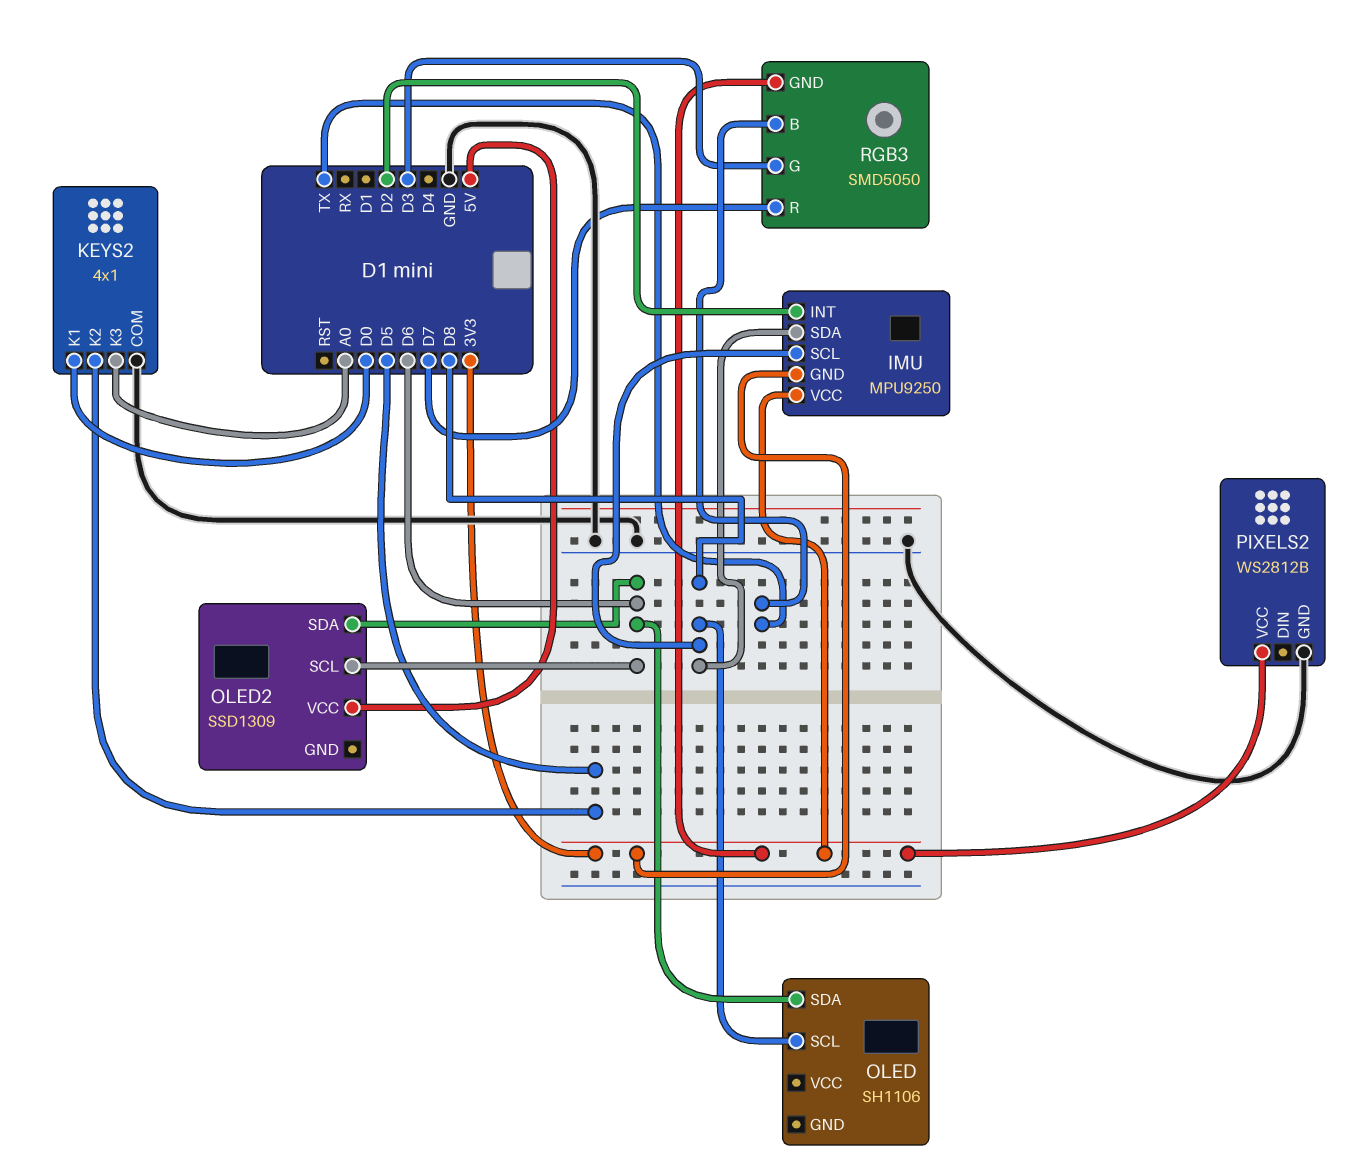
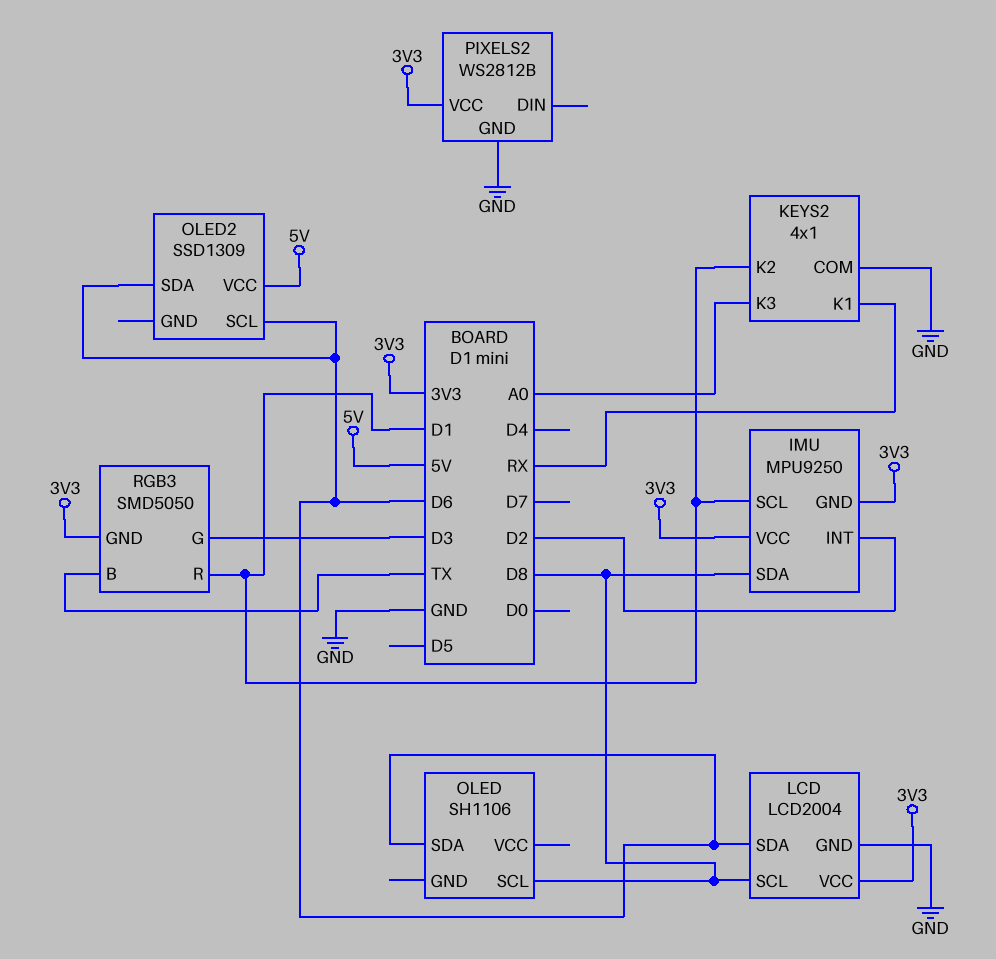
IMU pin SCL: D8 -> D1
KEYS2 pin K1: D0 -> RX
KEYS2 pin K2: D5 -> D1
LCD: none -> LCD2004
LCD pin GND: none -> GND
LCD pin SCL: none -> D8
LCD pin SDA: none -> D6
LCD pin VCC: none -> 3V3
RGB3 pin R: D7 -> D1

